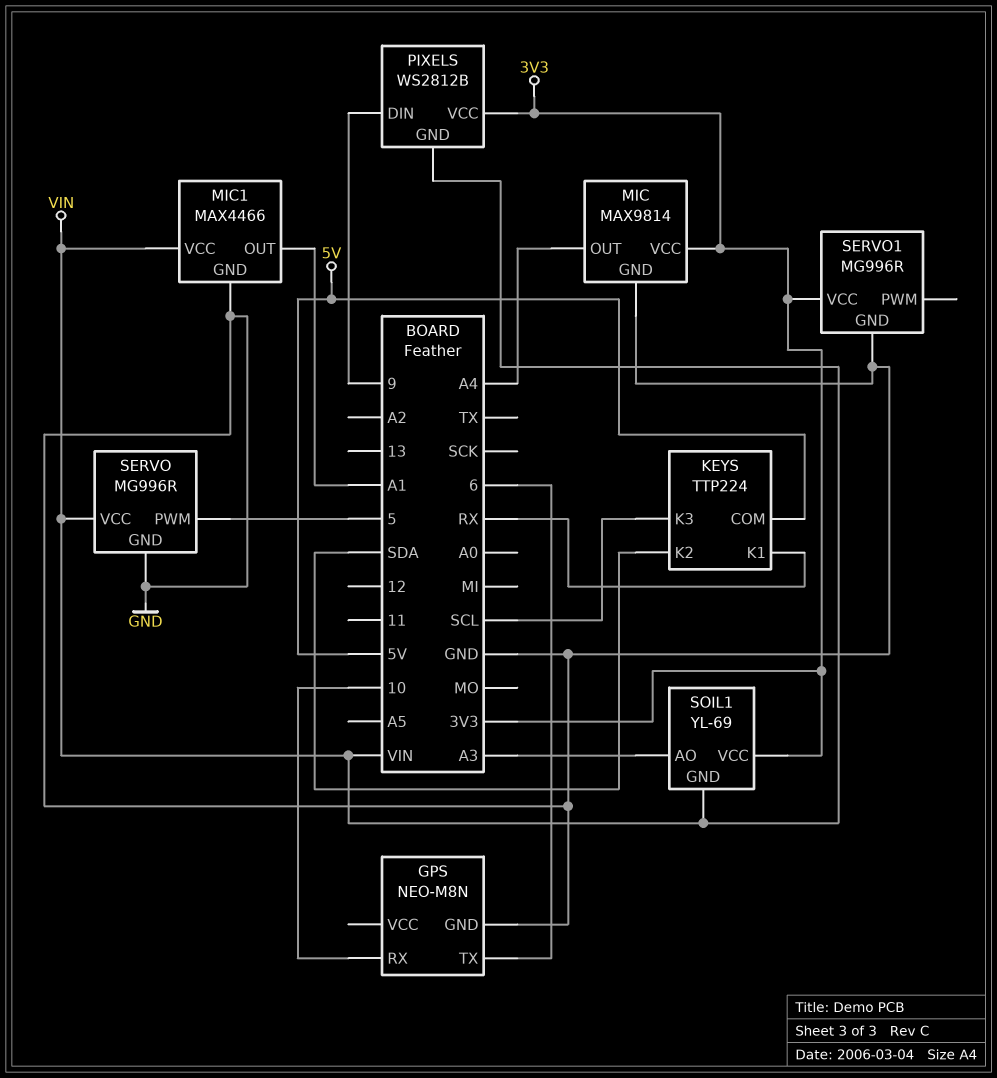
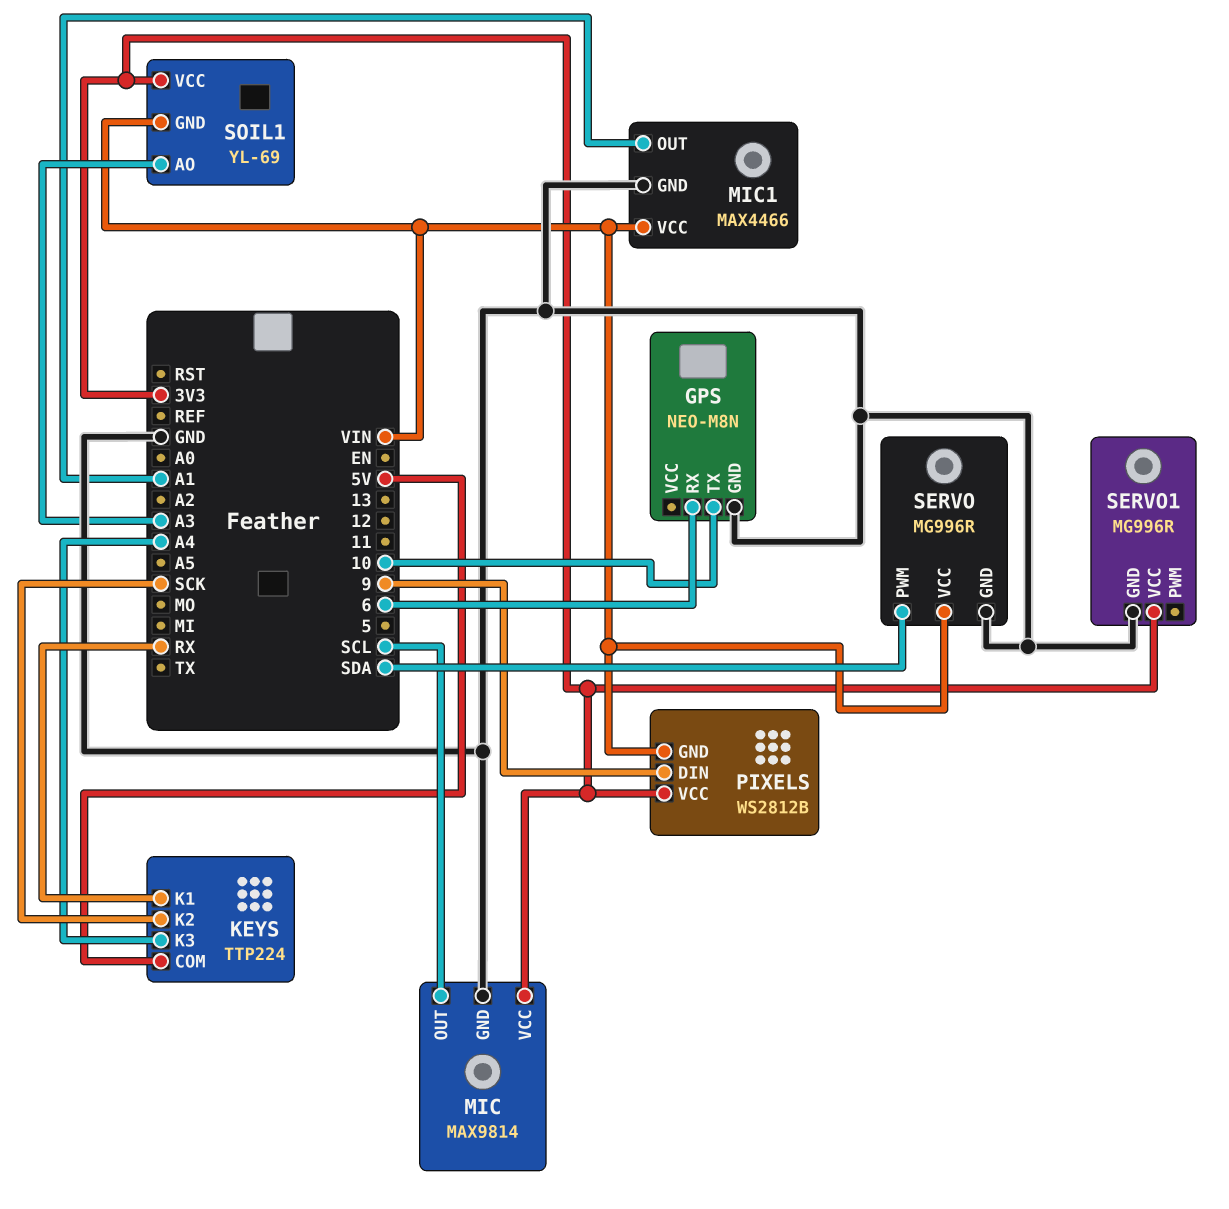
GPS pin RX: 10 -> 6
GPS pin TX: 6 -> 10
KEYS pin K2: SDA -> SCK
KEYS pin K3: SCL -> A4
MIC pin OUT: A4 -> SCL
SERVO pin PWM: 5 -> SDA

